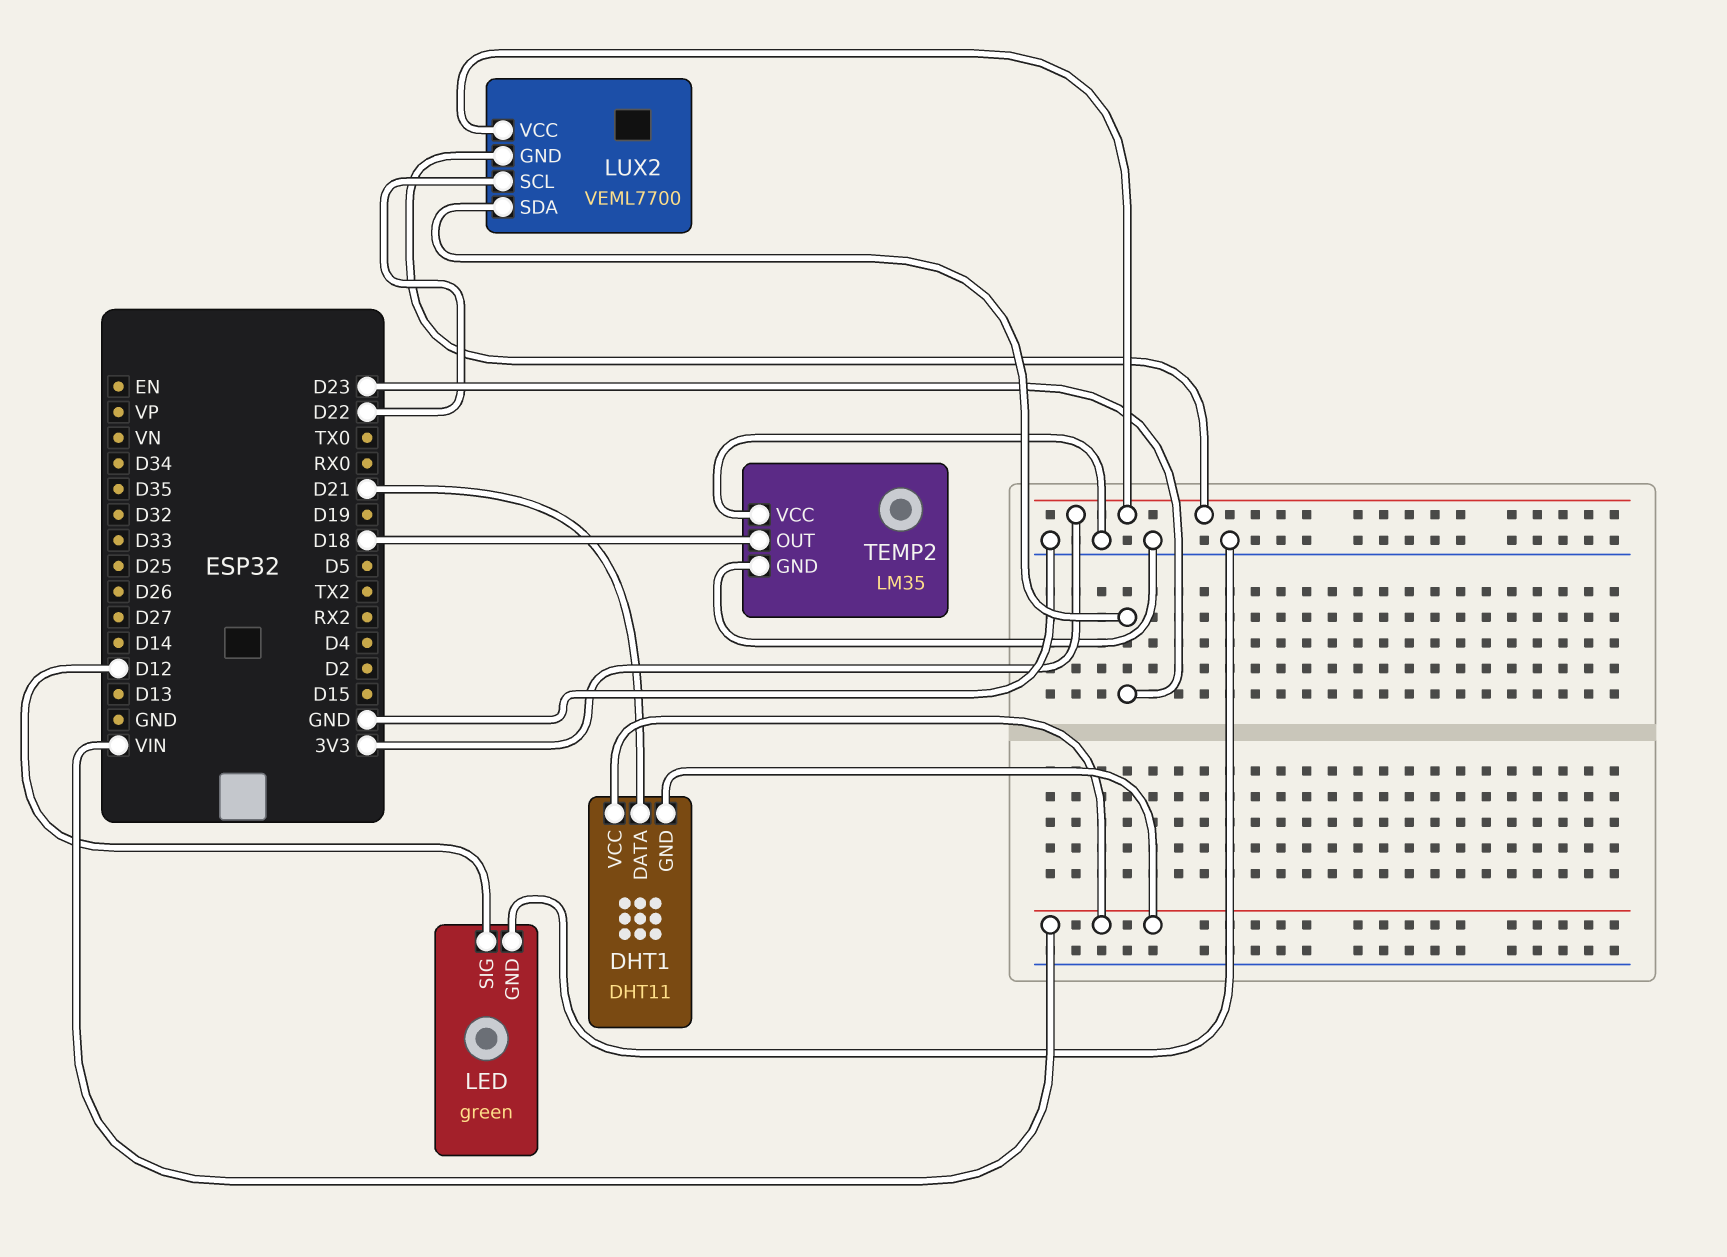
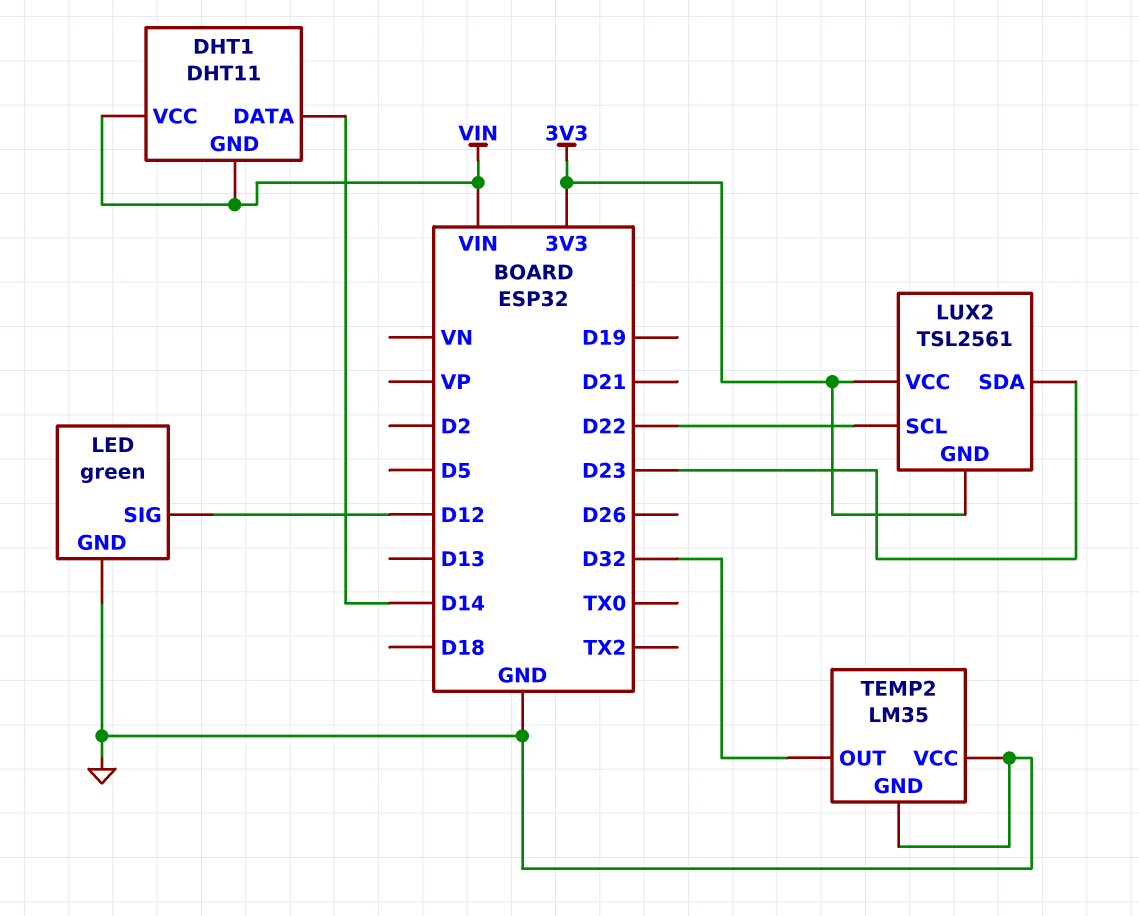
DHT1 pin DATA: D21 -> D14
LUX2: VEML7700 -> TSL2561
TEMP2 pin OUT: D18 -> D32

